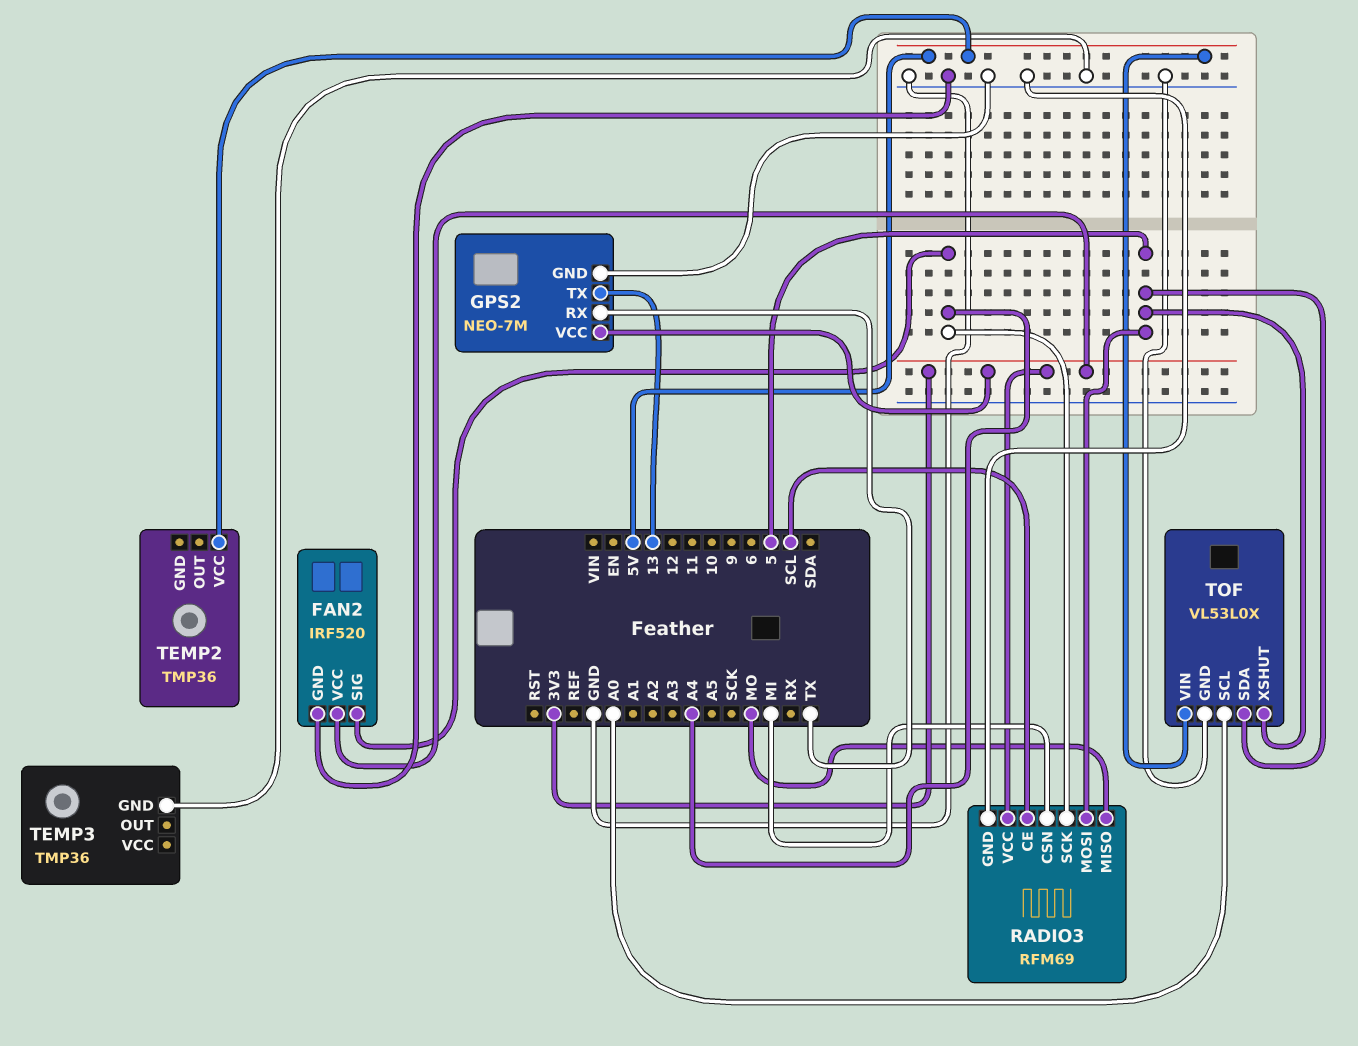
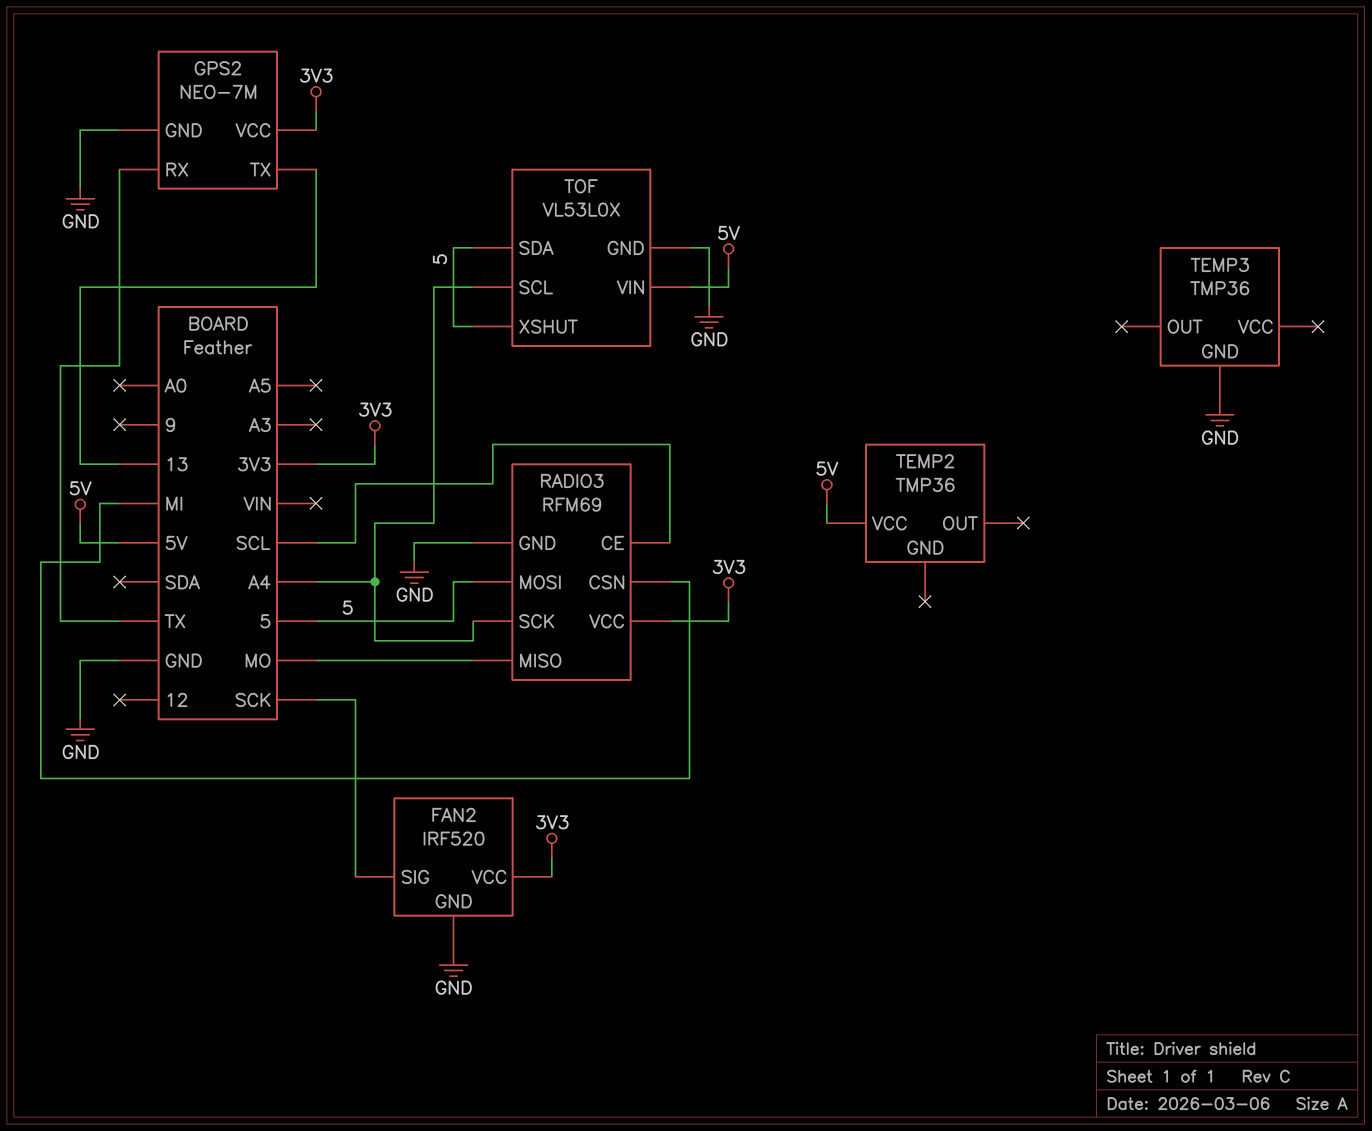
FAN2 pin SIG: A4 -> SCK
TOF pin SCL: A0 -> A4

